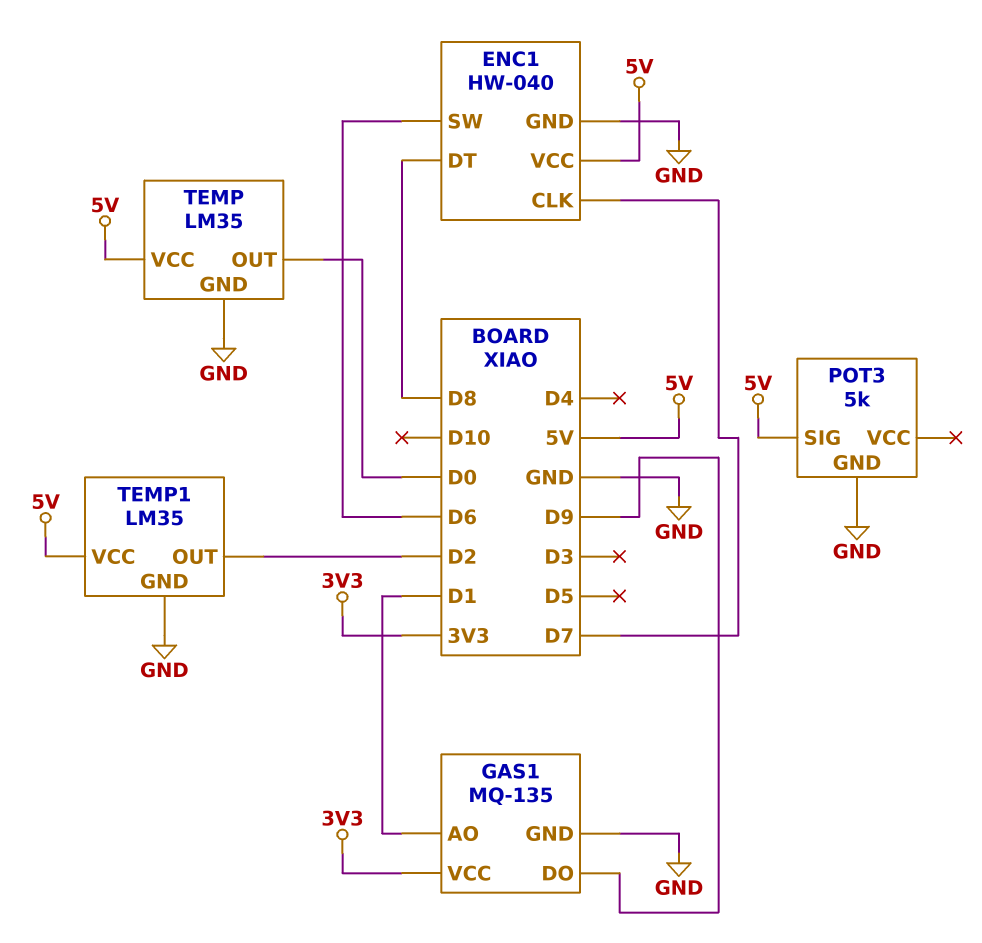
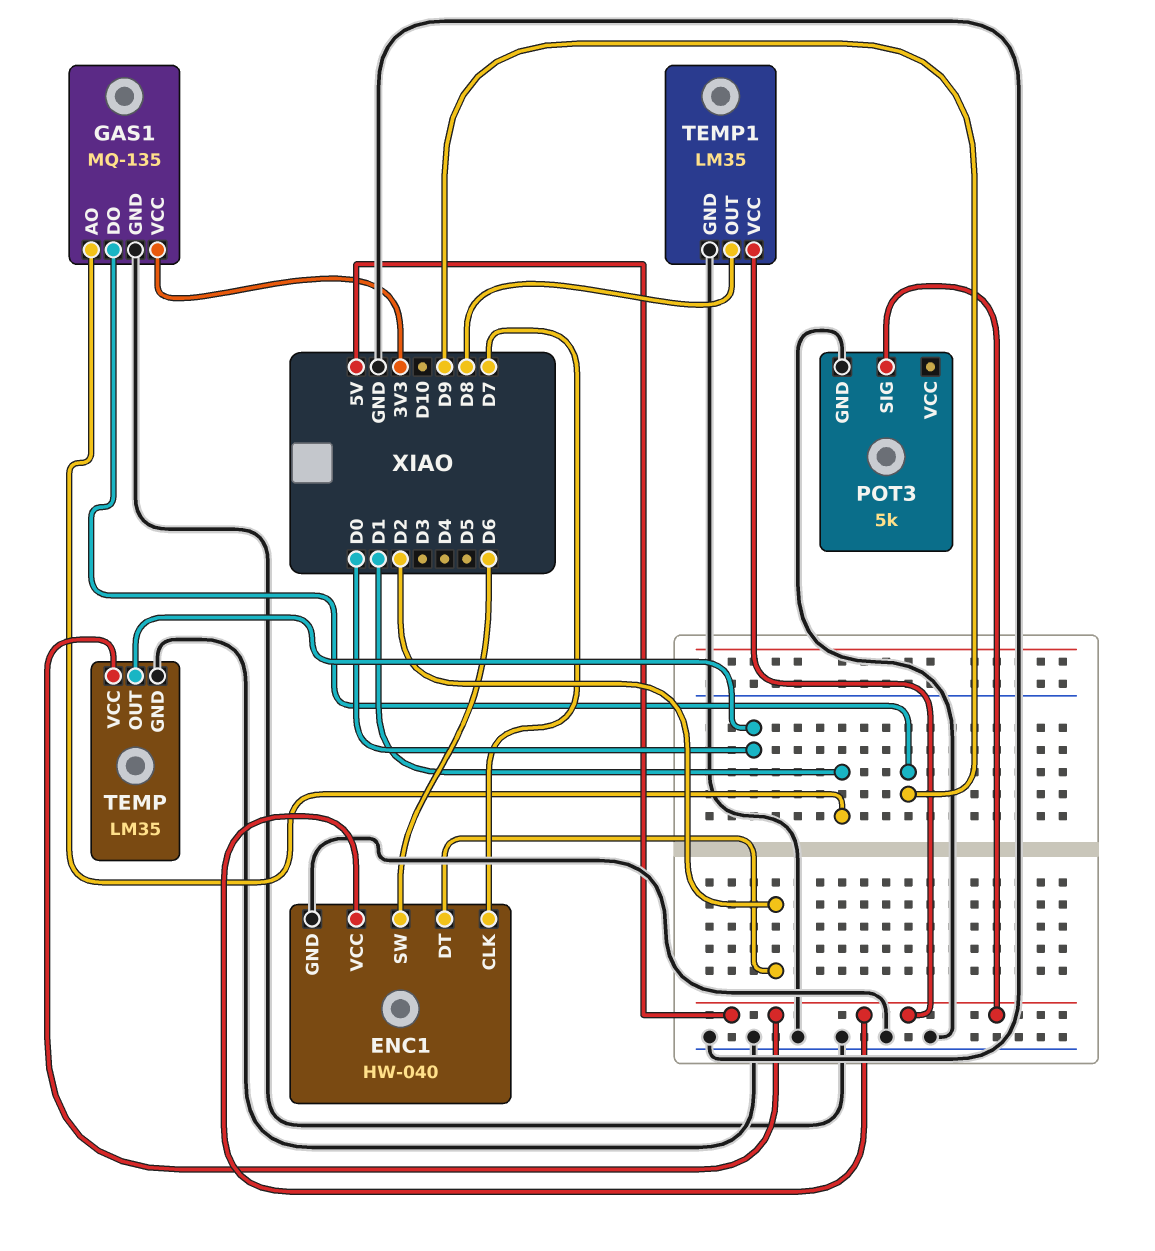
ENC1 pin DT: D8 -> D2
TEMP1 pin OUT: D2 -> D8

